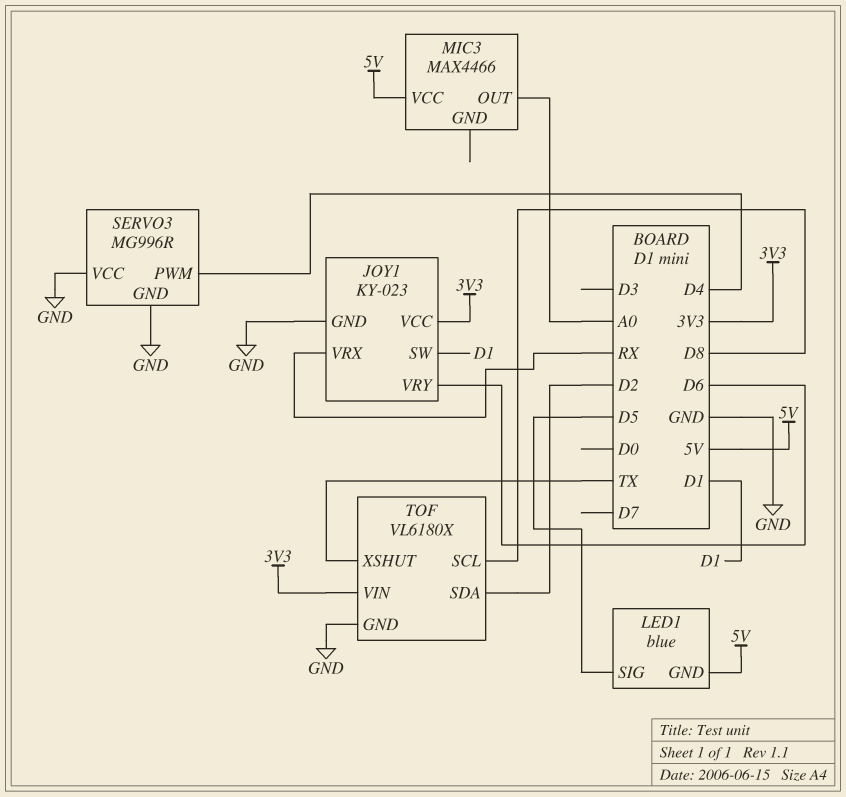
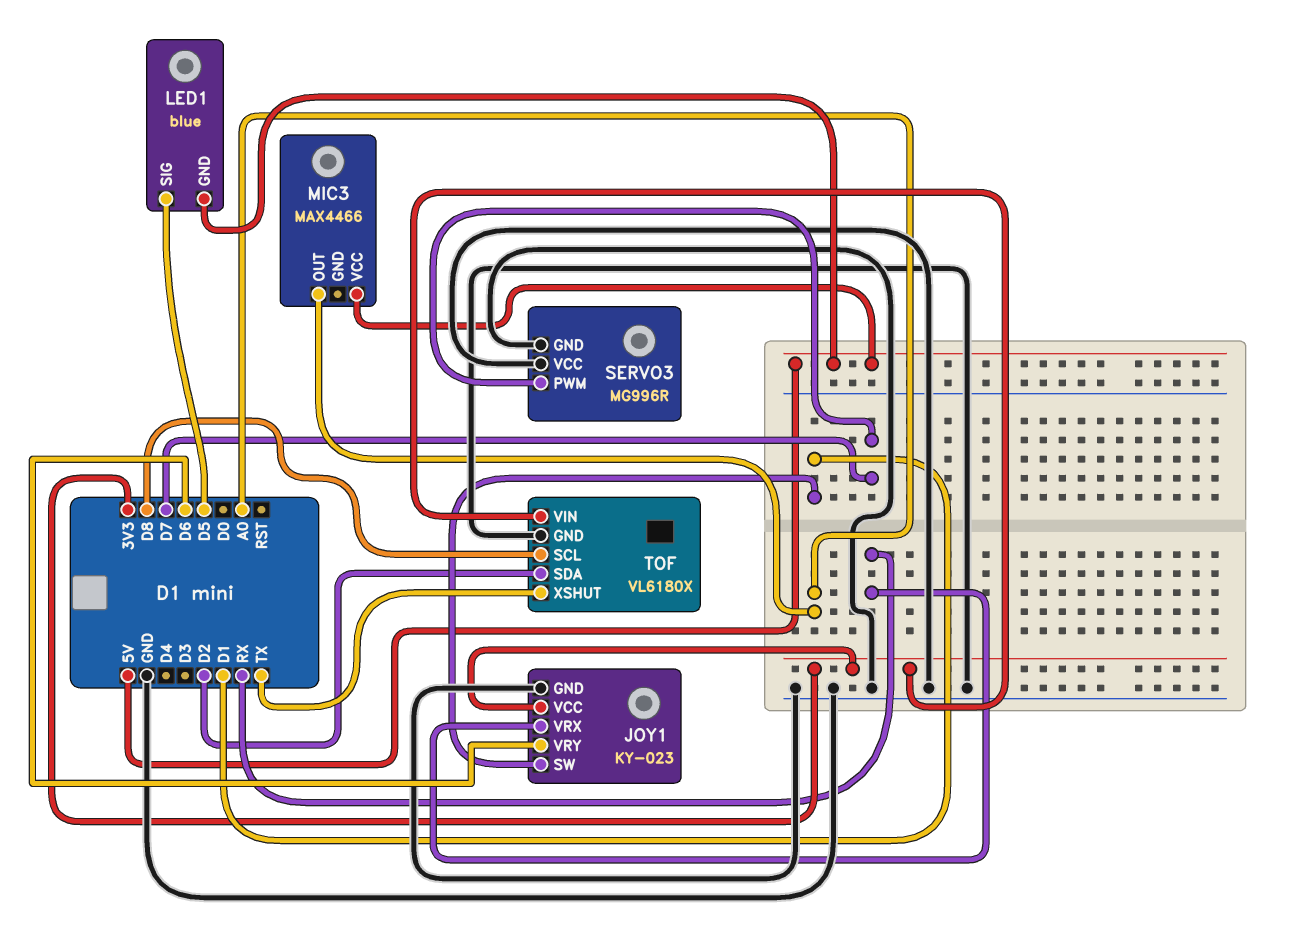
SERVO3 pin PWM: D4 -> D7

